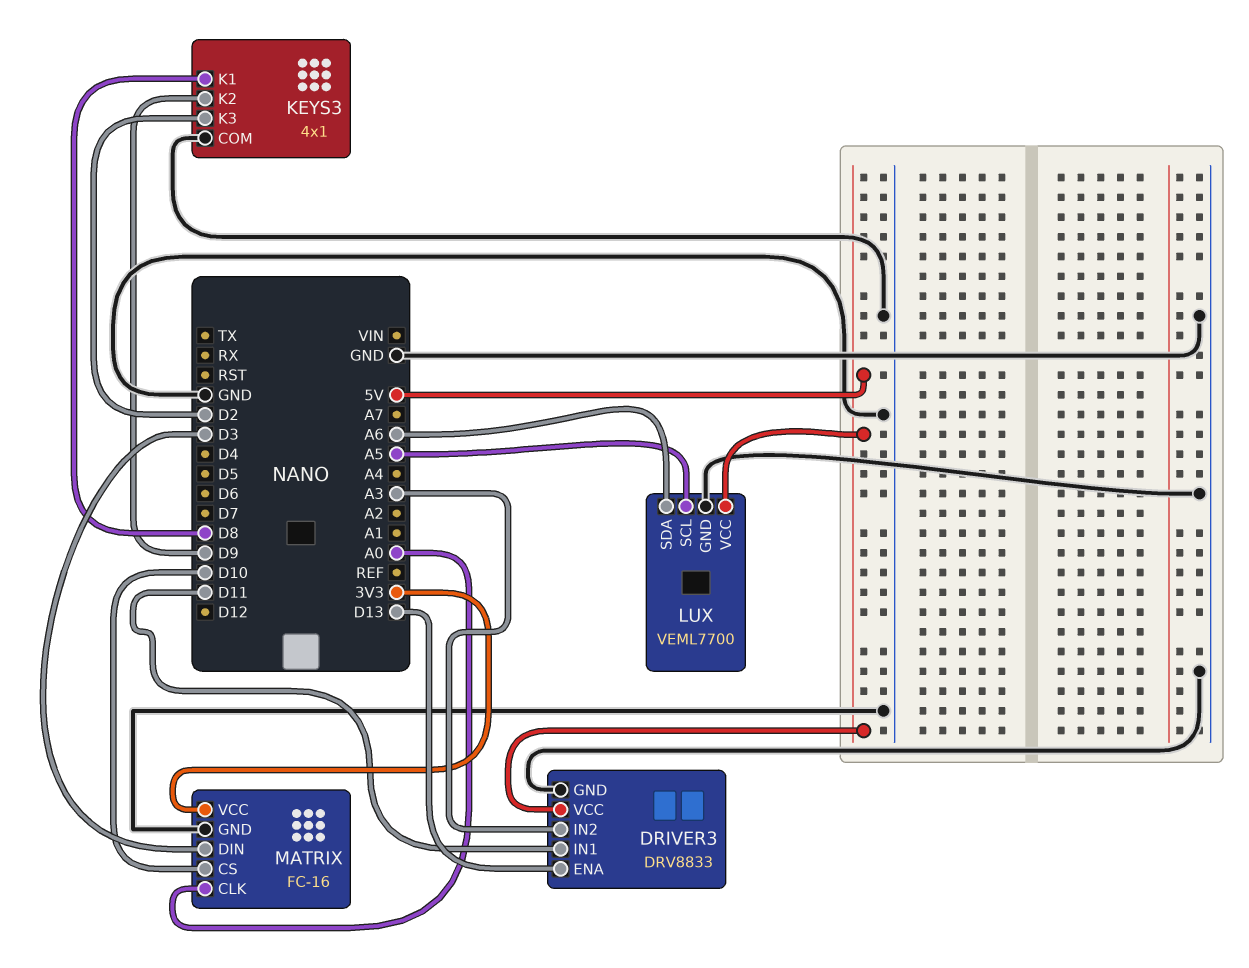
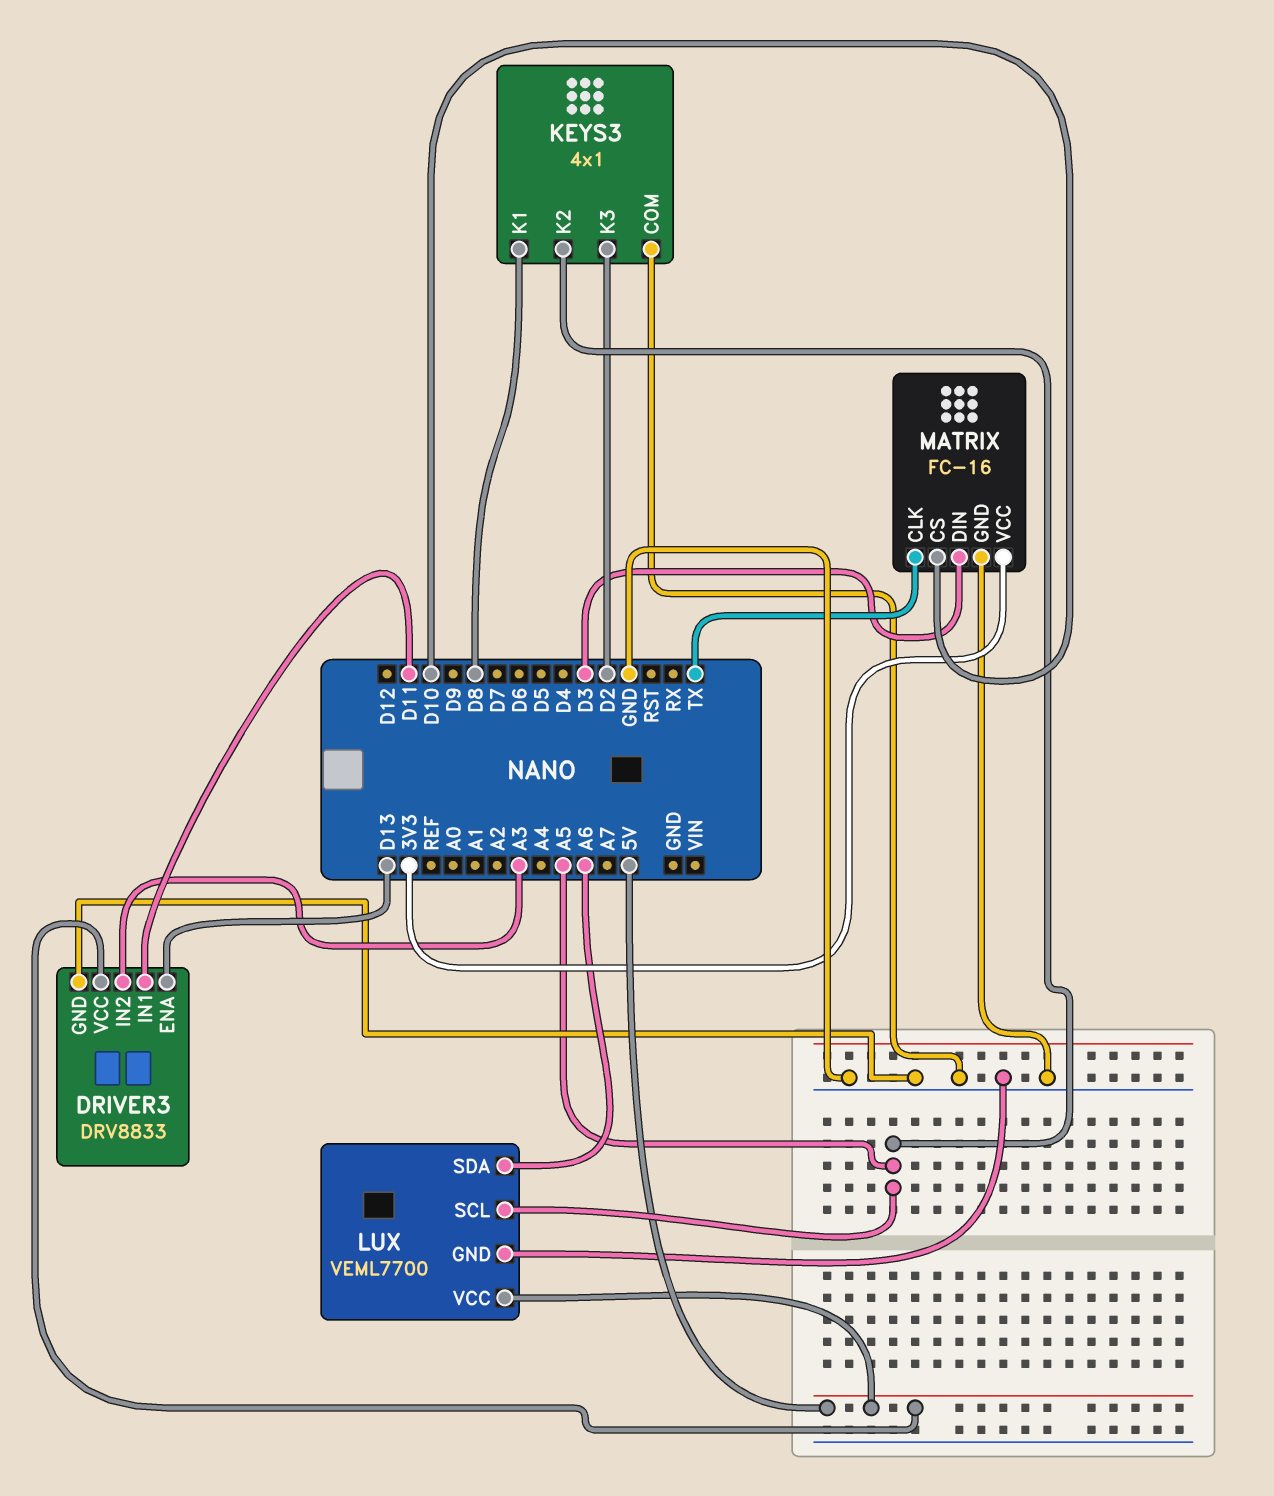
KEYS3 pin K2: D9 -> A5
MATRIX pin CLK: A0 -> TX

